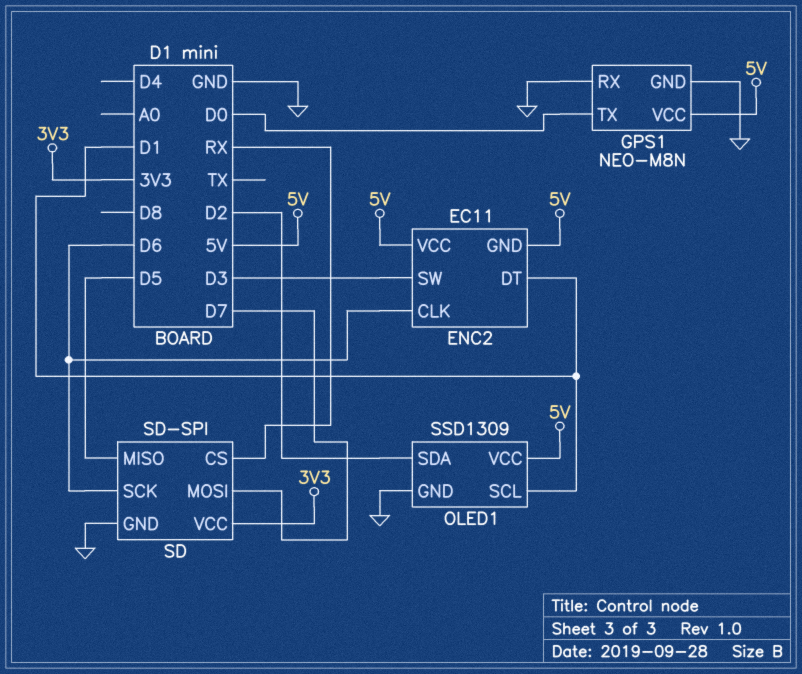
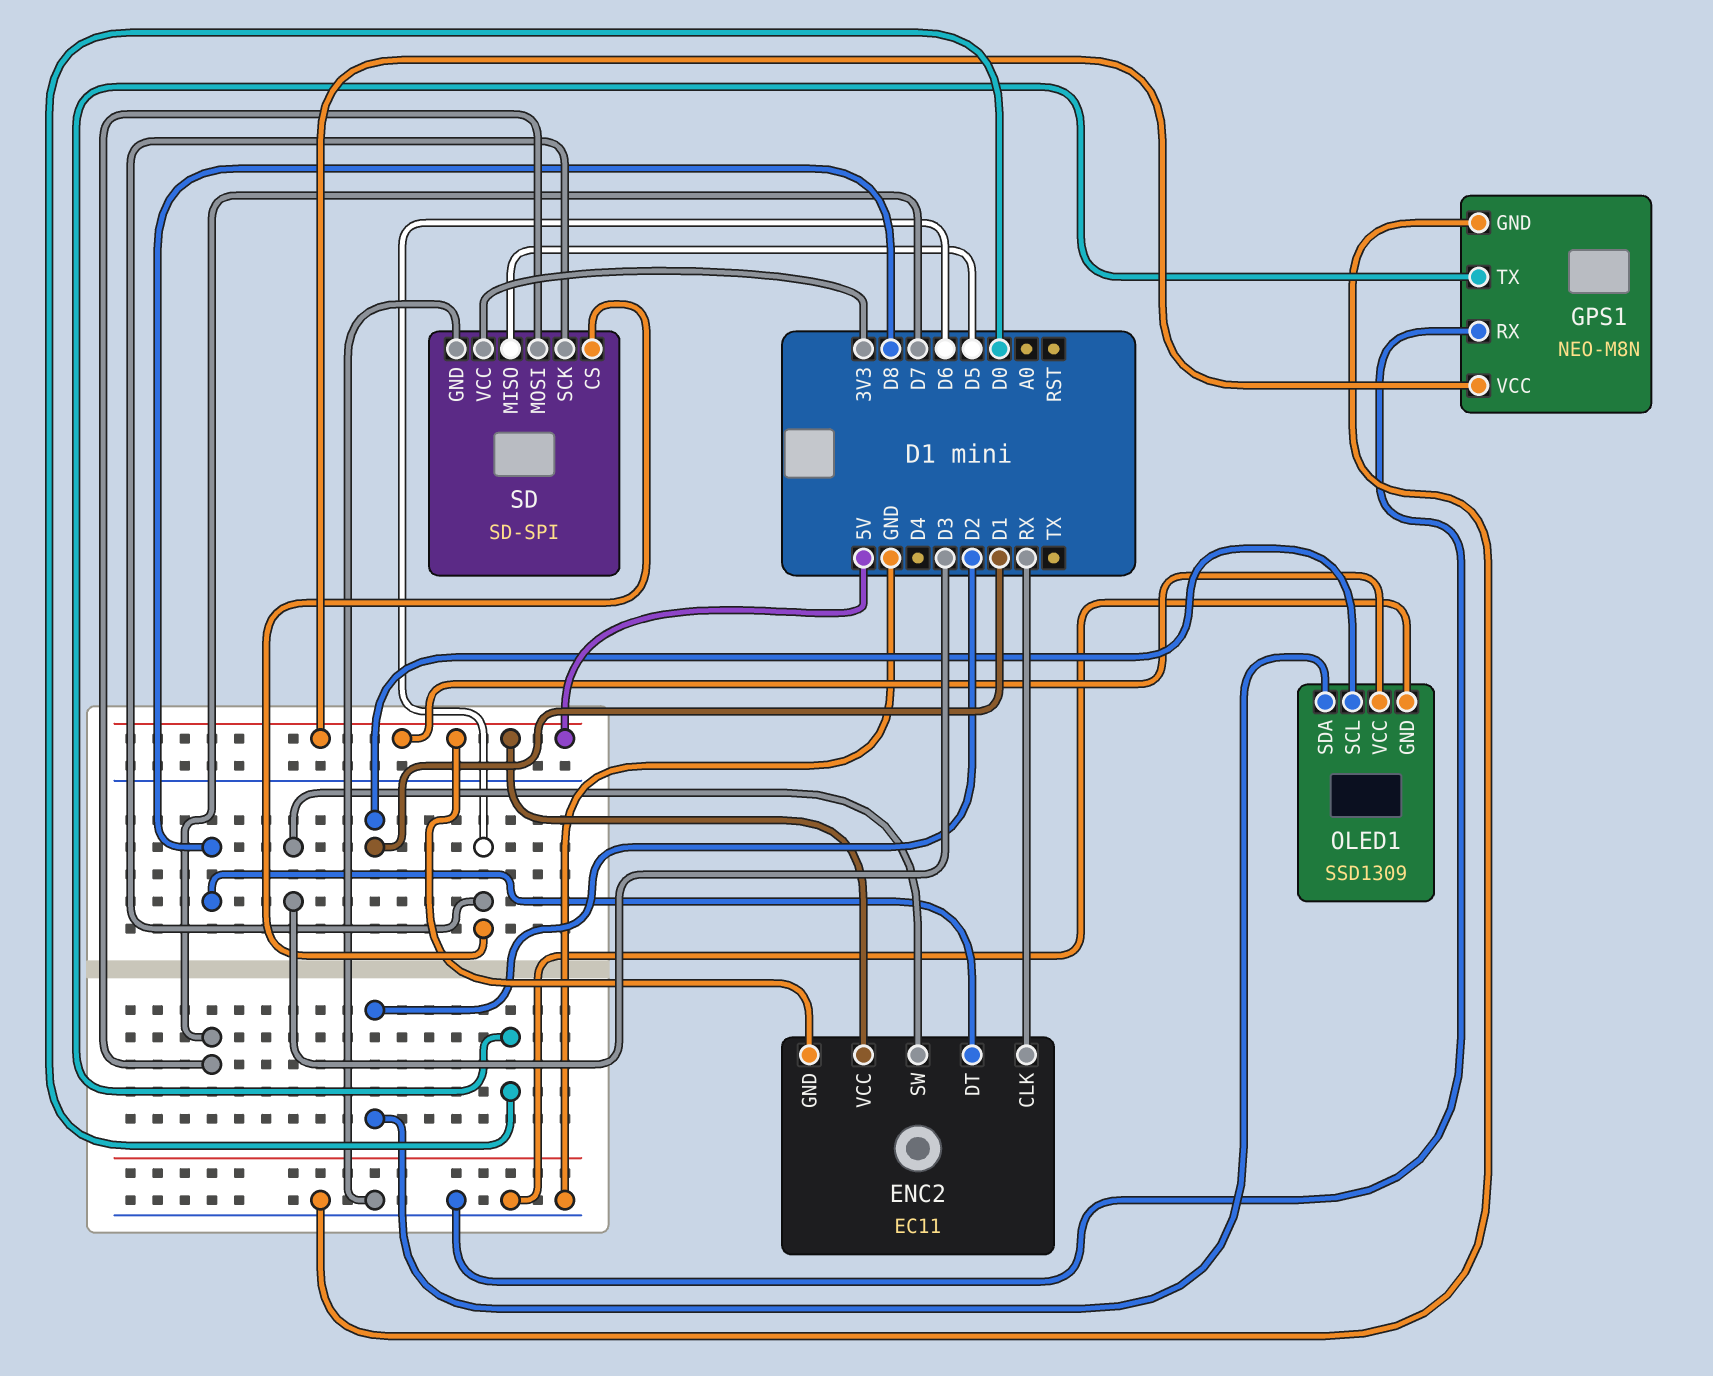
ENC2 pin CLK: D6 -> RX
ENC2 pin DT: D1 -> D8
SD pin CS: RX -> D6

